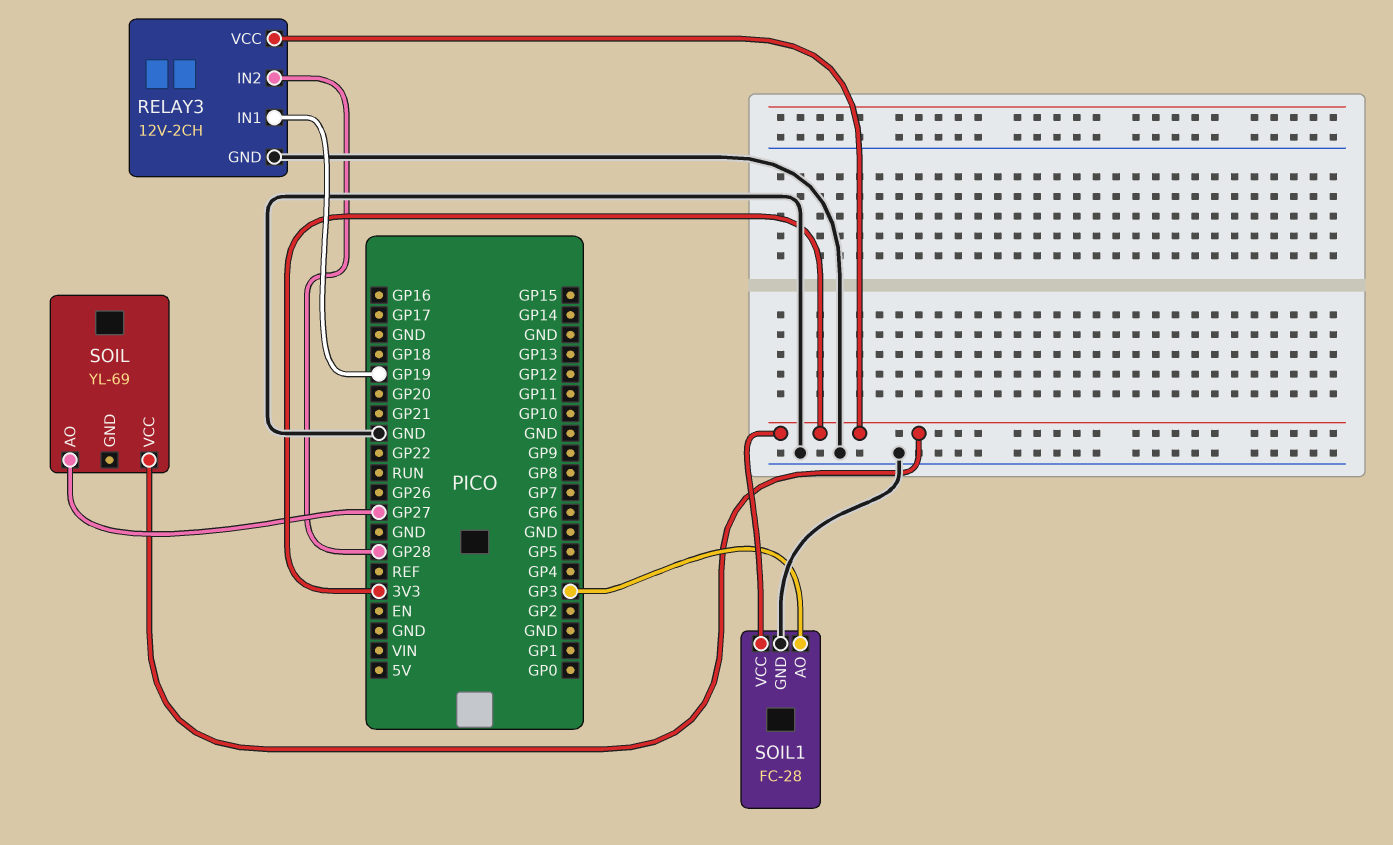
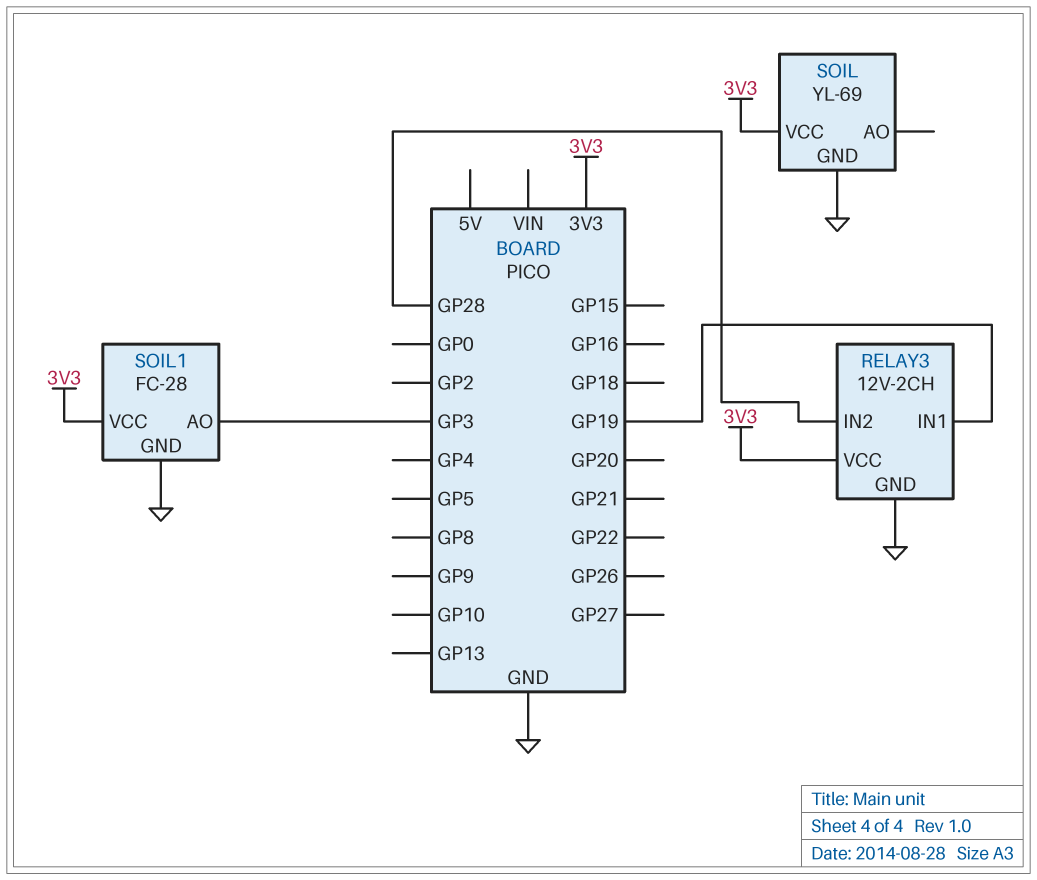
SOIL pin AO: GP27 -> none
SOIL pin GND: none -> GND

